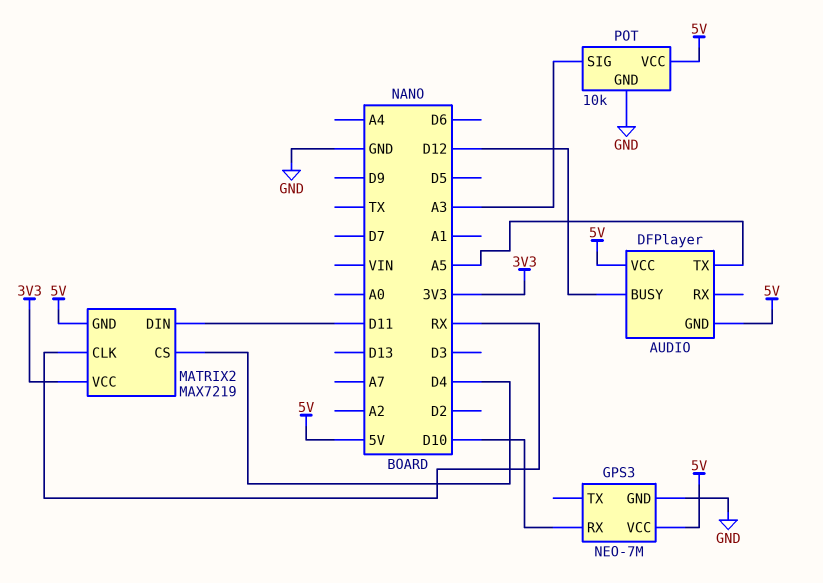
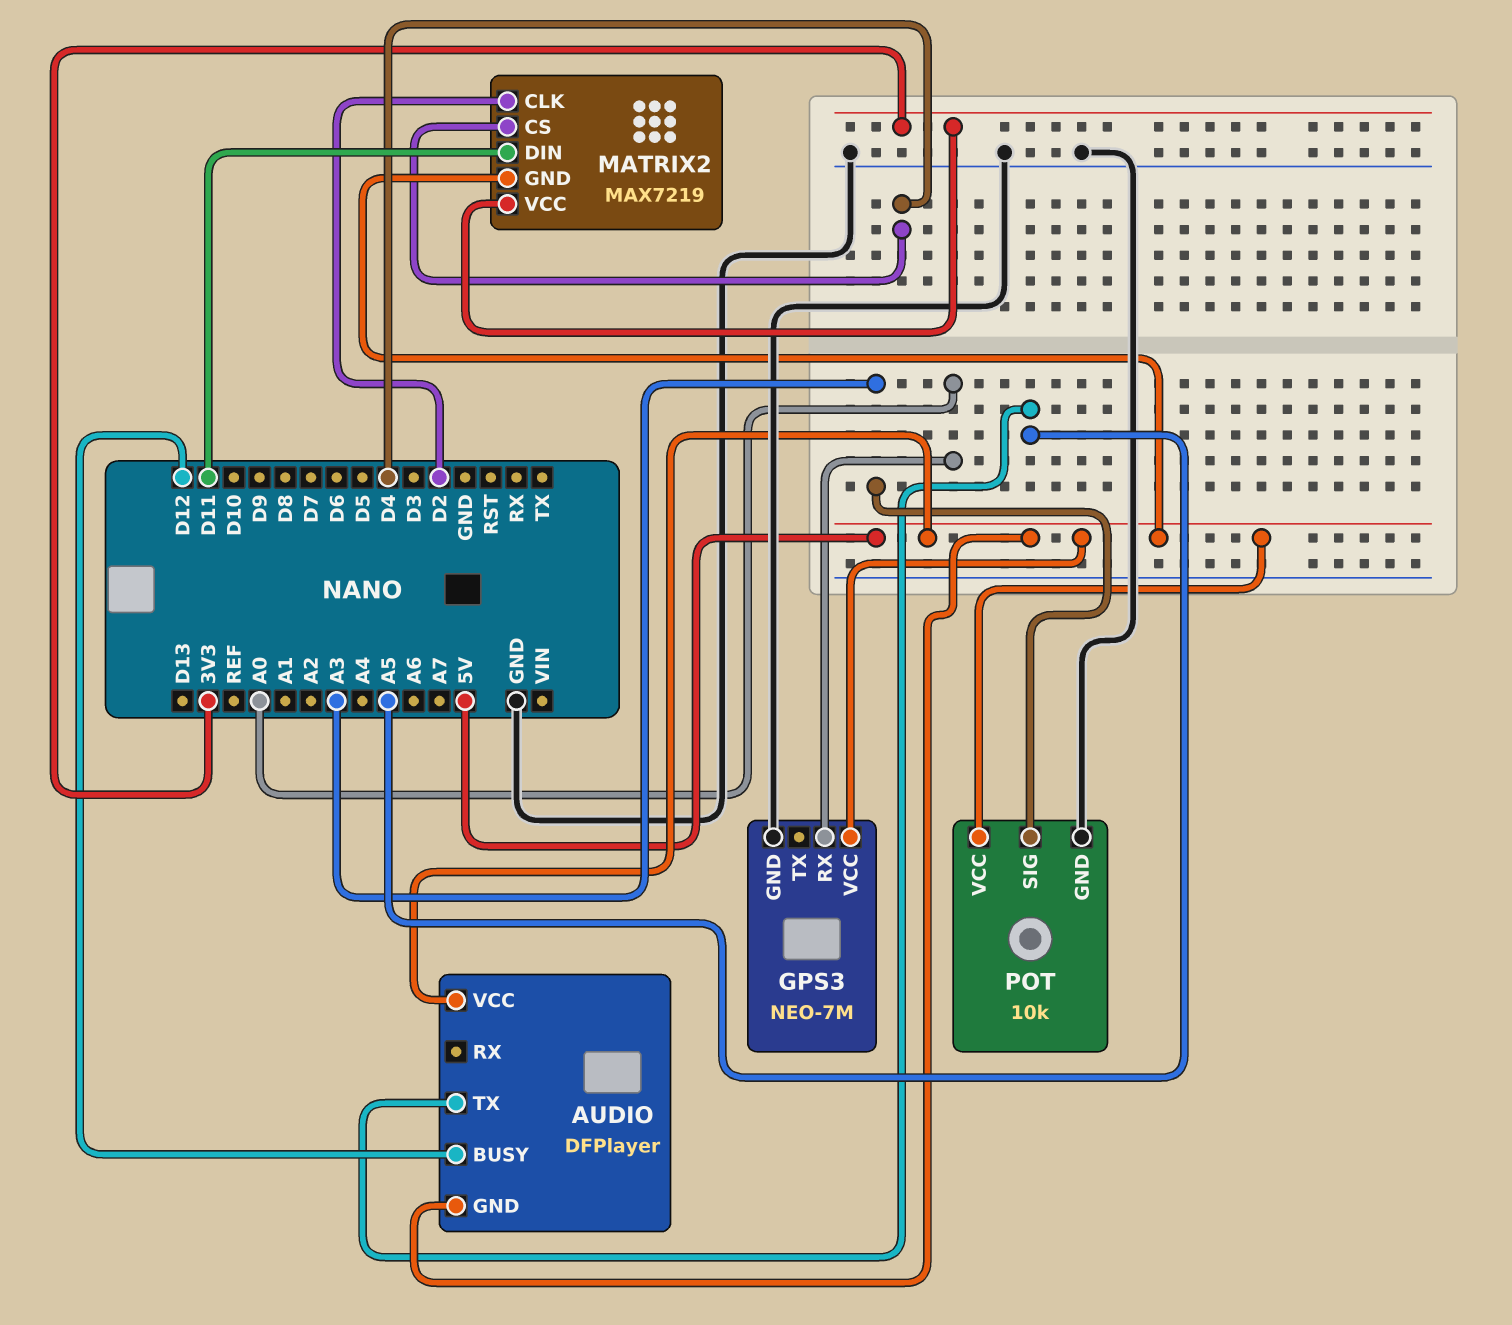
GPS3 pin RX: D10 -> A0
MATRIX2 pin CLK: RX -> D2

